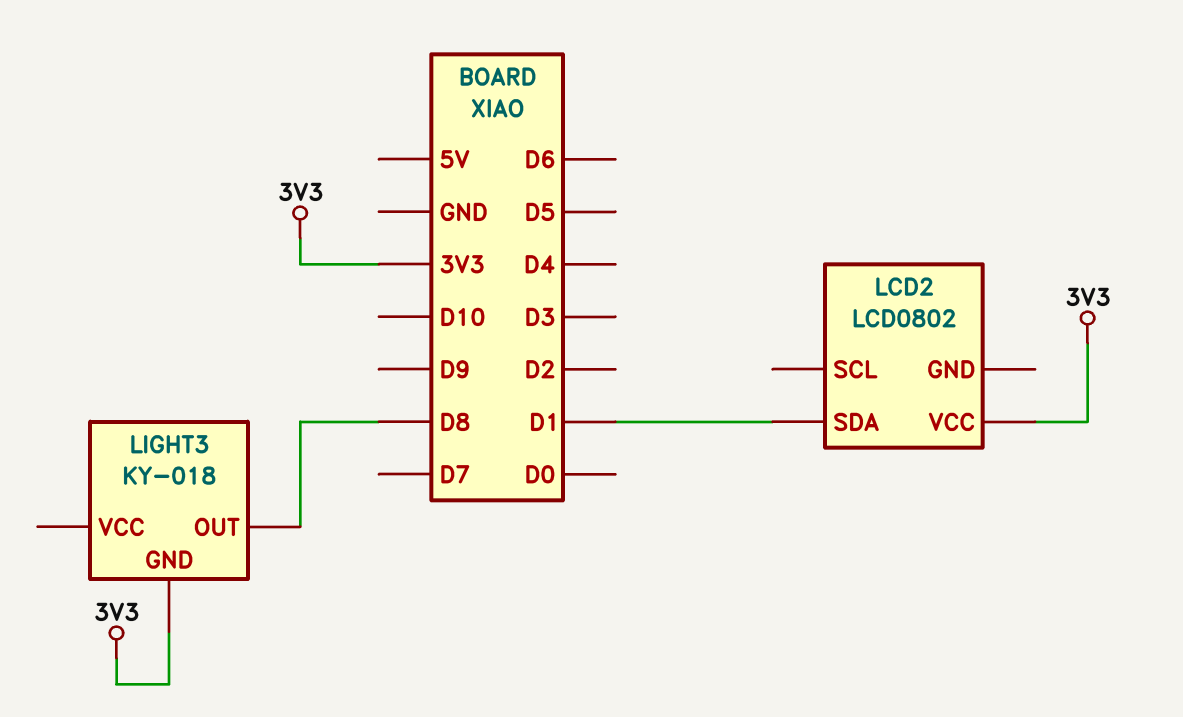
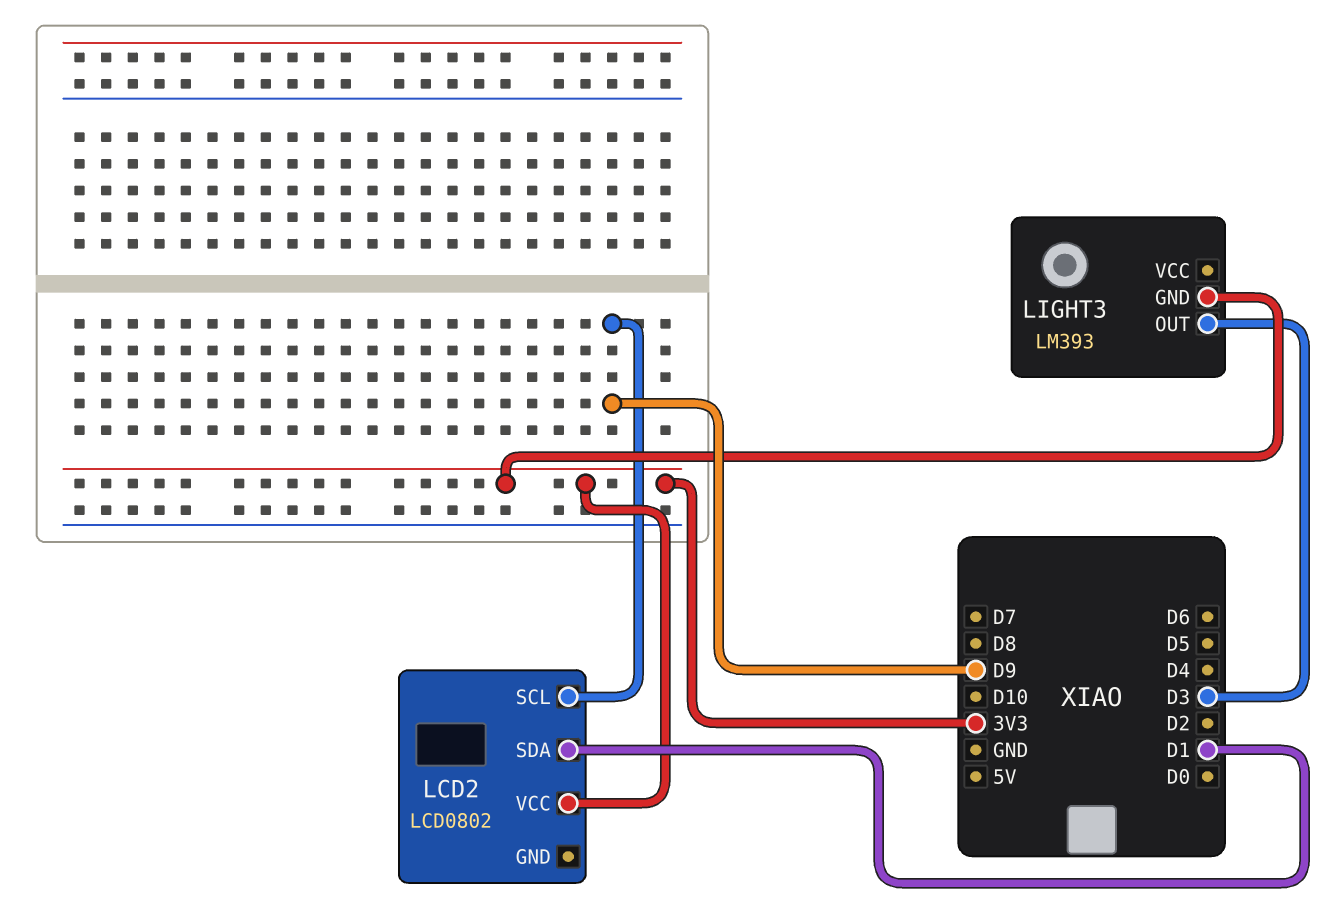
LCD2 pin SCL: none -> D9
LIGHT3: KY-018 -> LM393
LIGHT3 pin OUT: D8 -> D3

